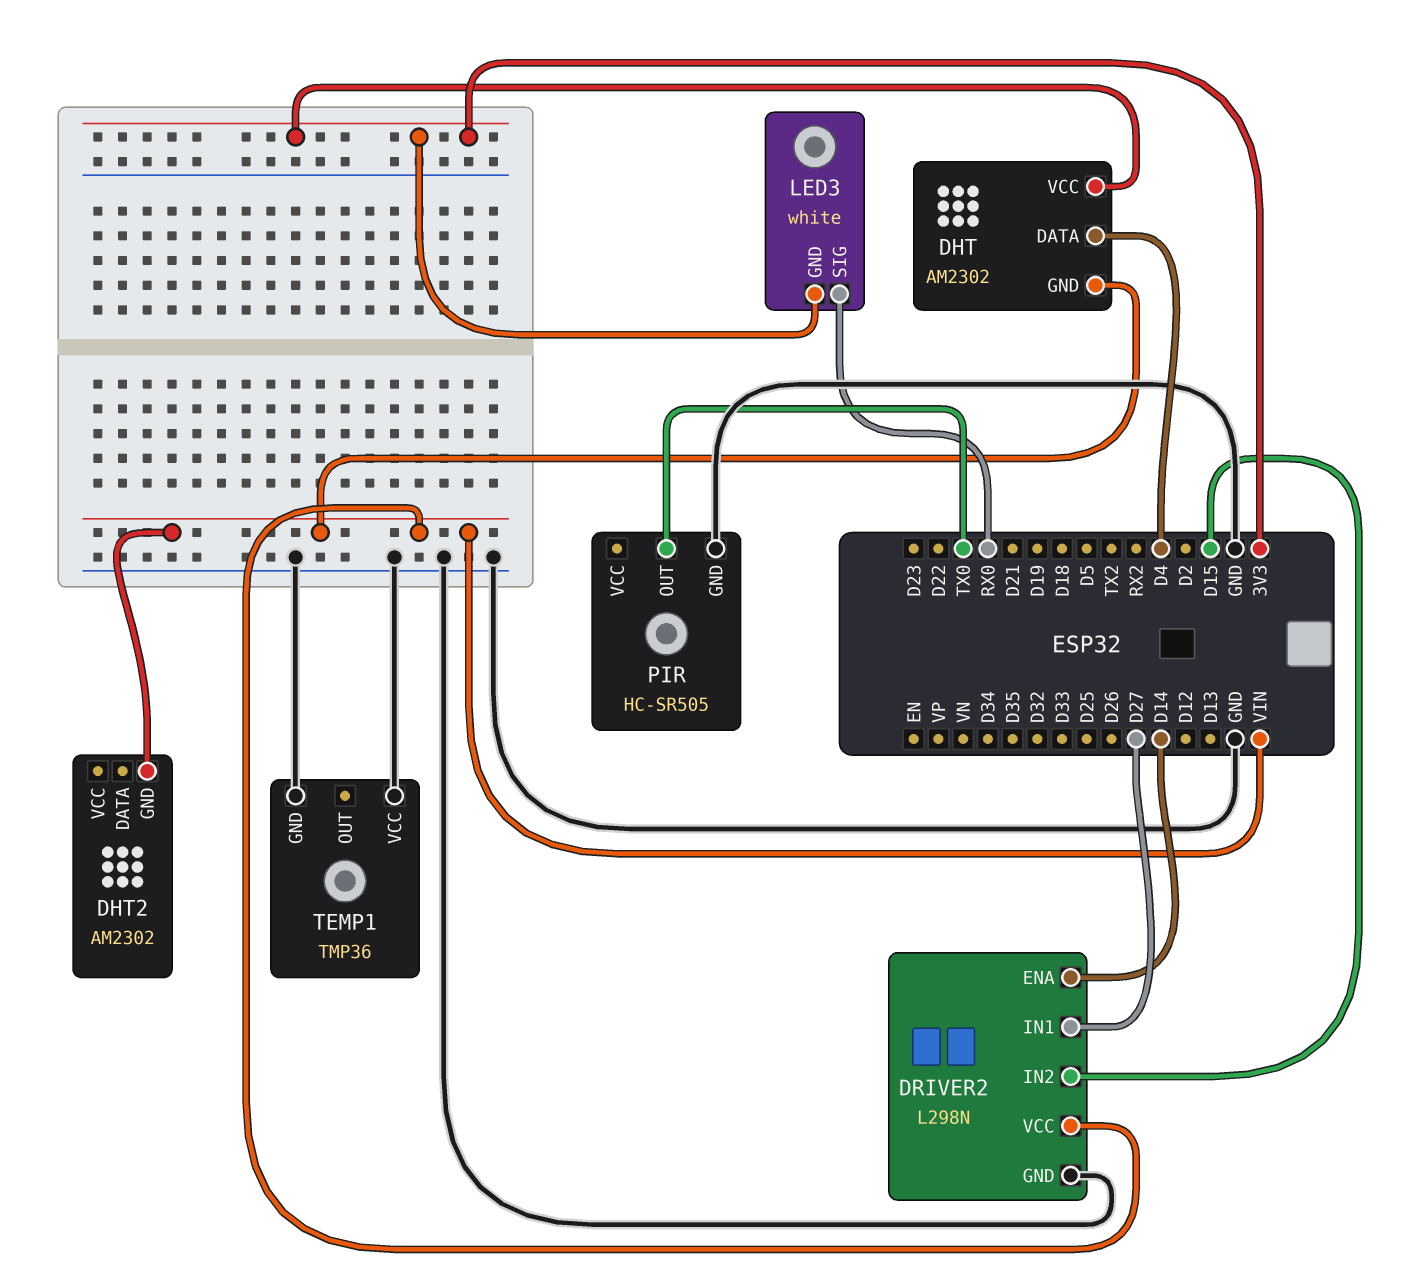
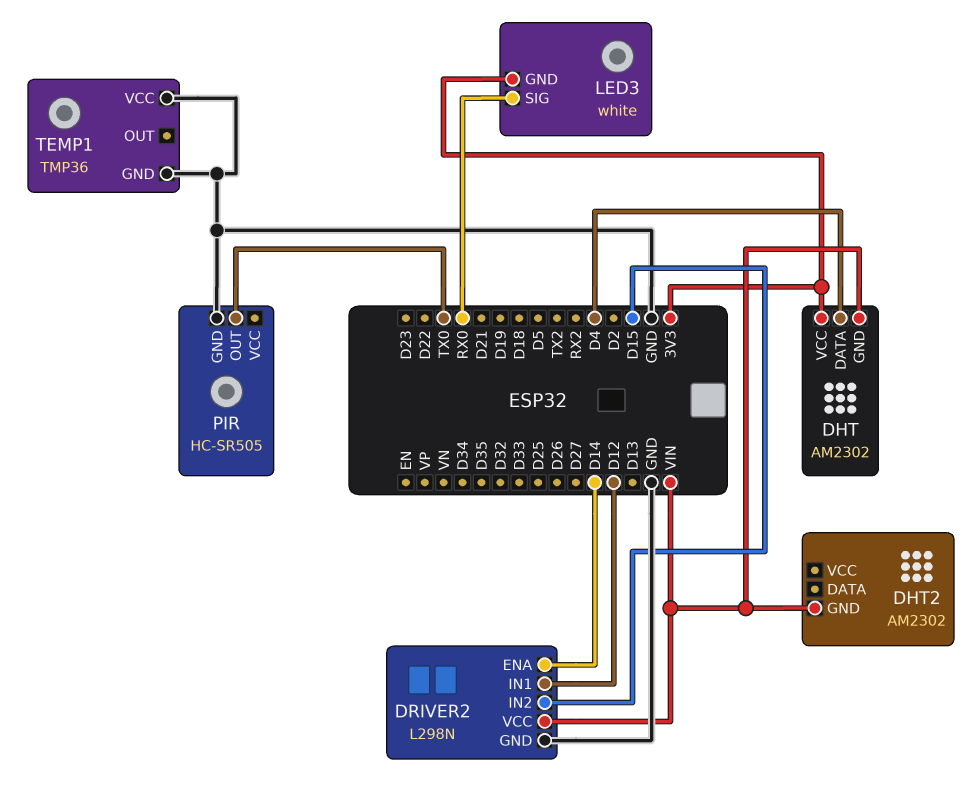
DRIVER2 pin IN1: D27 -> D12

